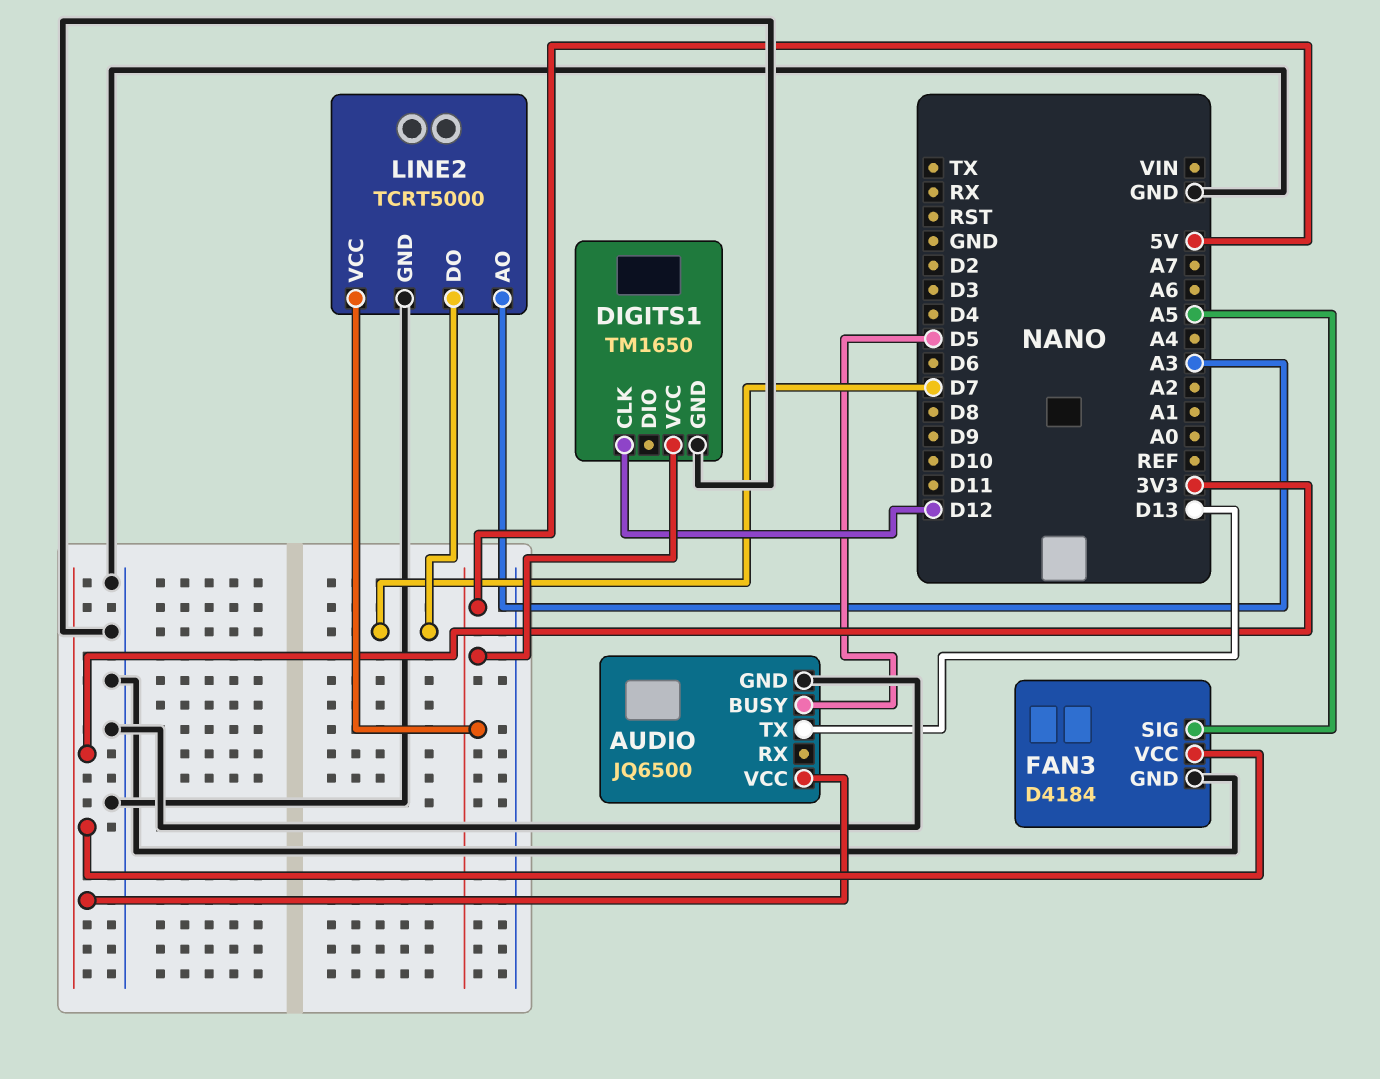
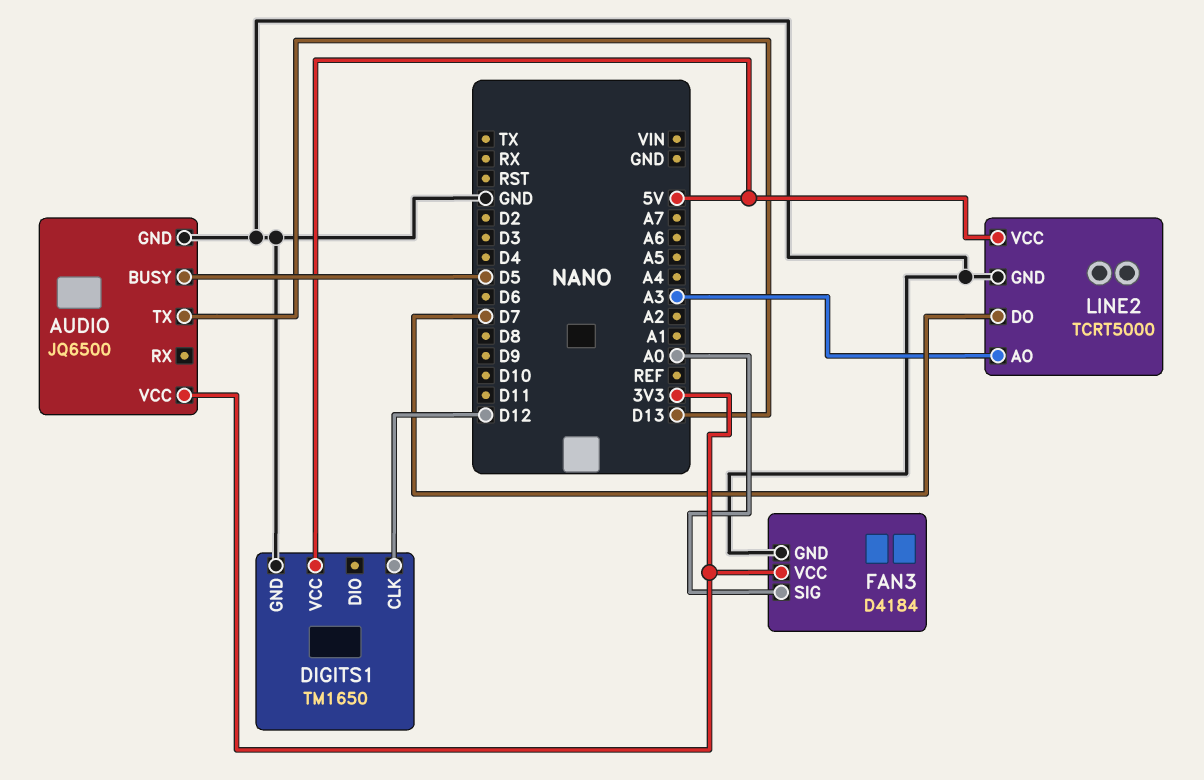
FAN3 pin SIG: A5 -> A0

